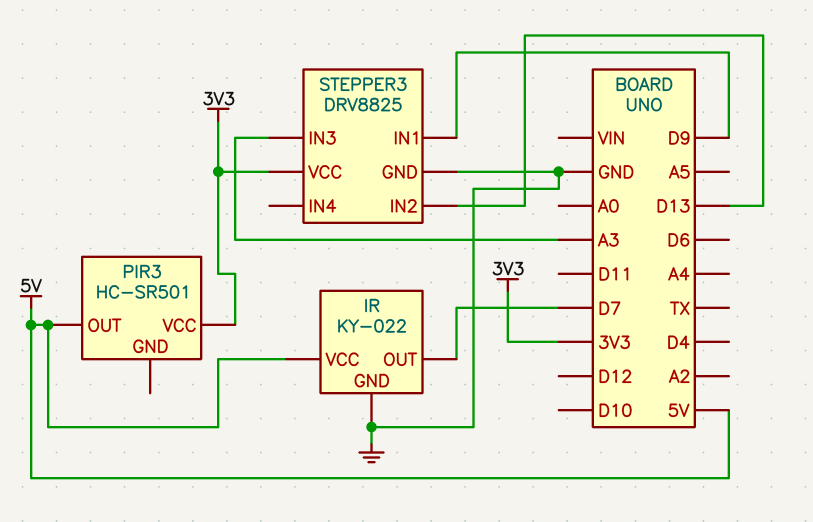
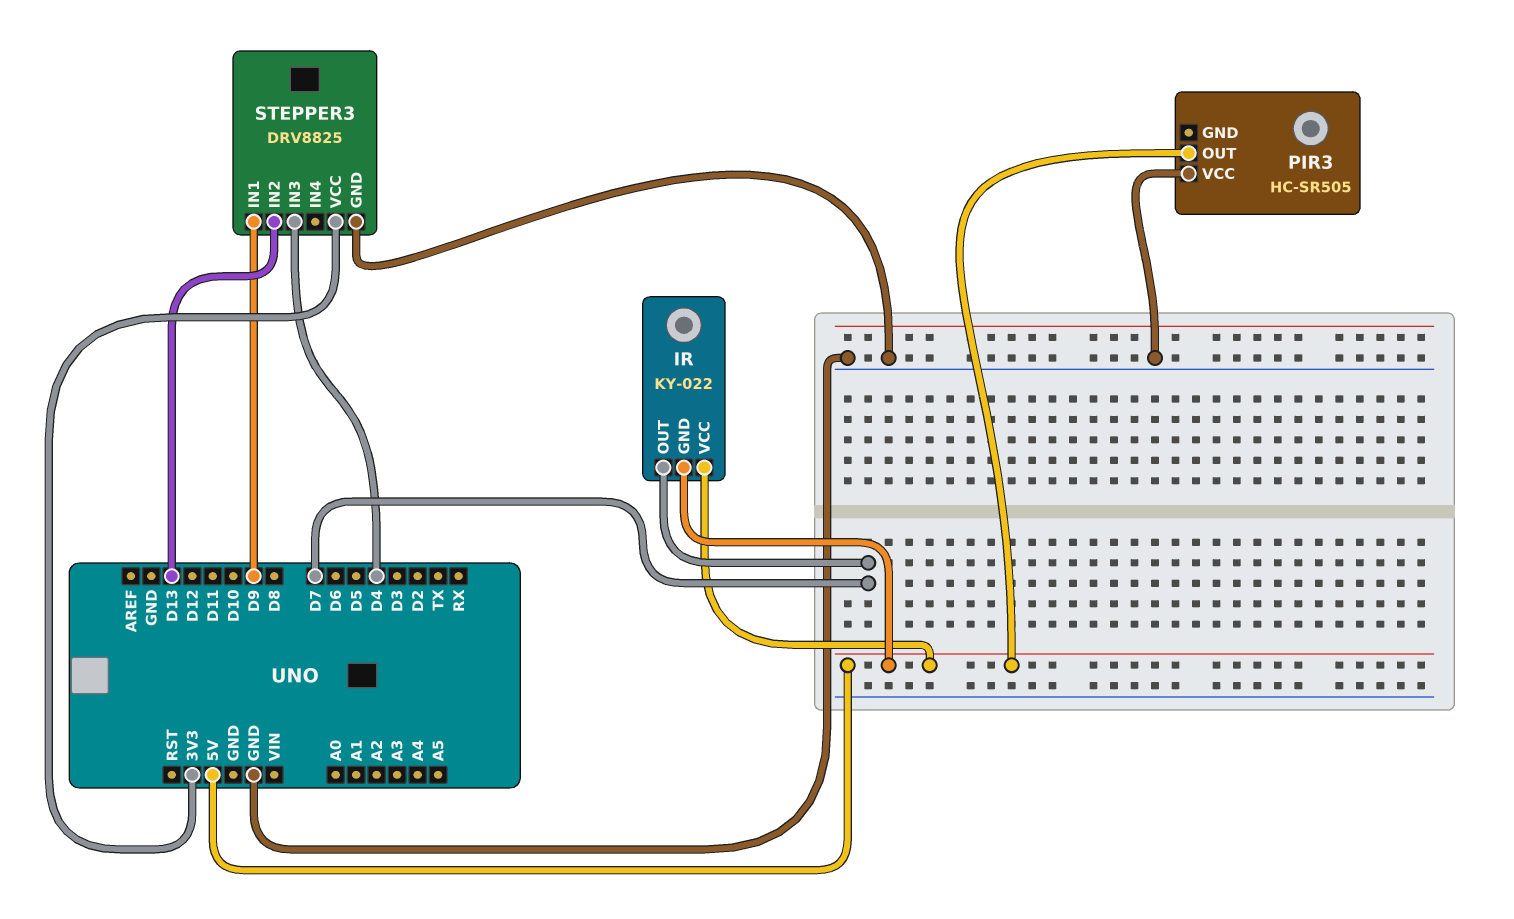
IR pin GND: GND -> 5V
PIR3: HC-SR501 -> HC-SR505
PIR3 pin VCC: 3V3 -> GND
STEPPER3 pin IN3: A3 -> D4

